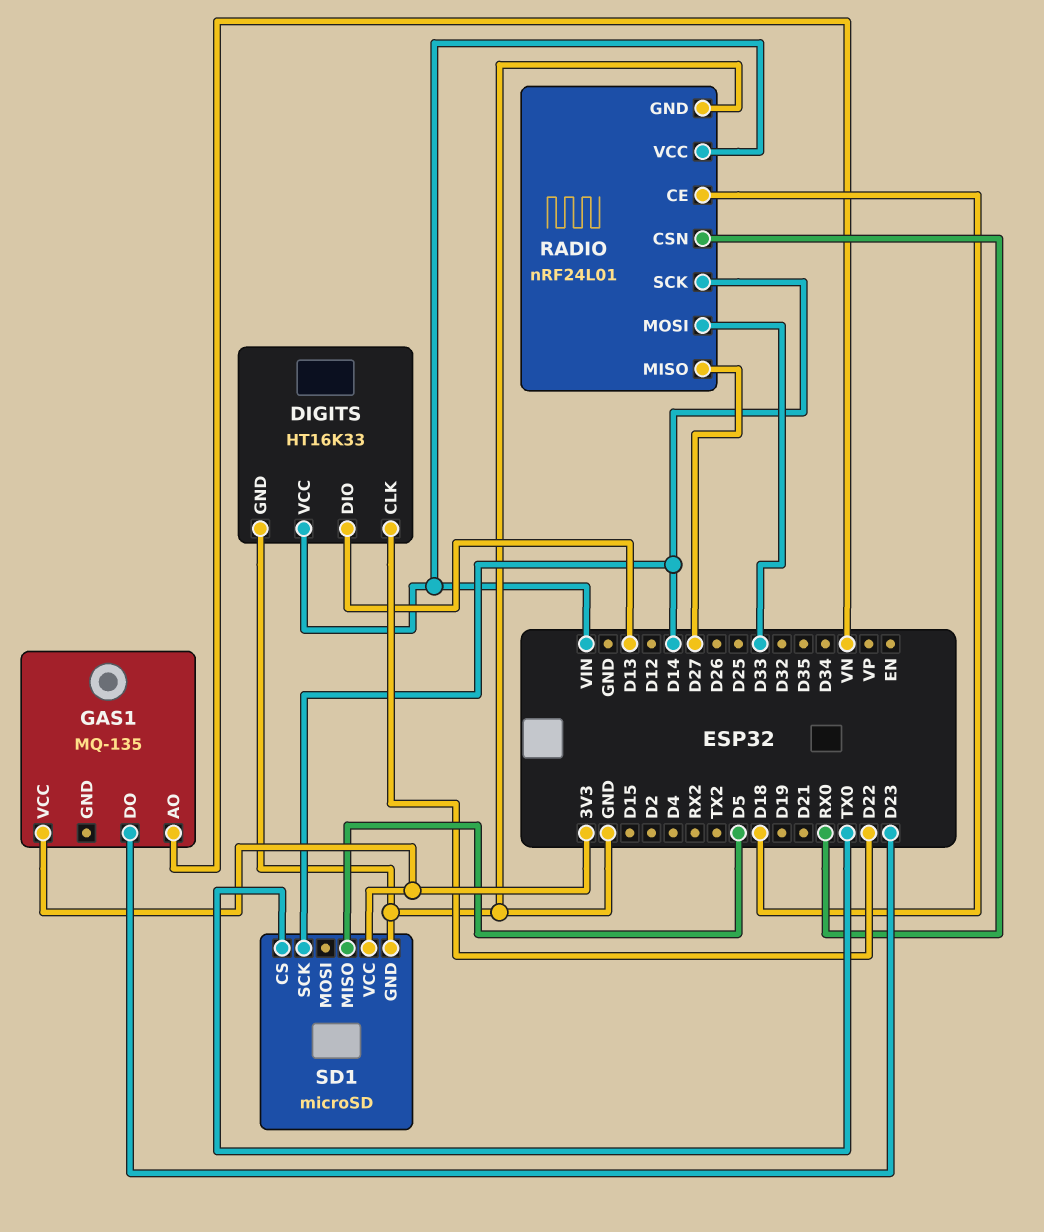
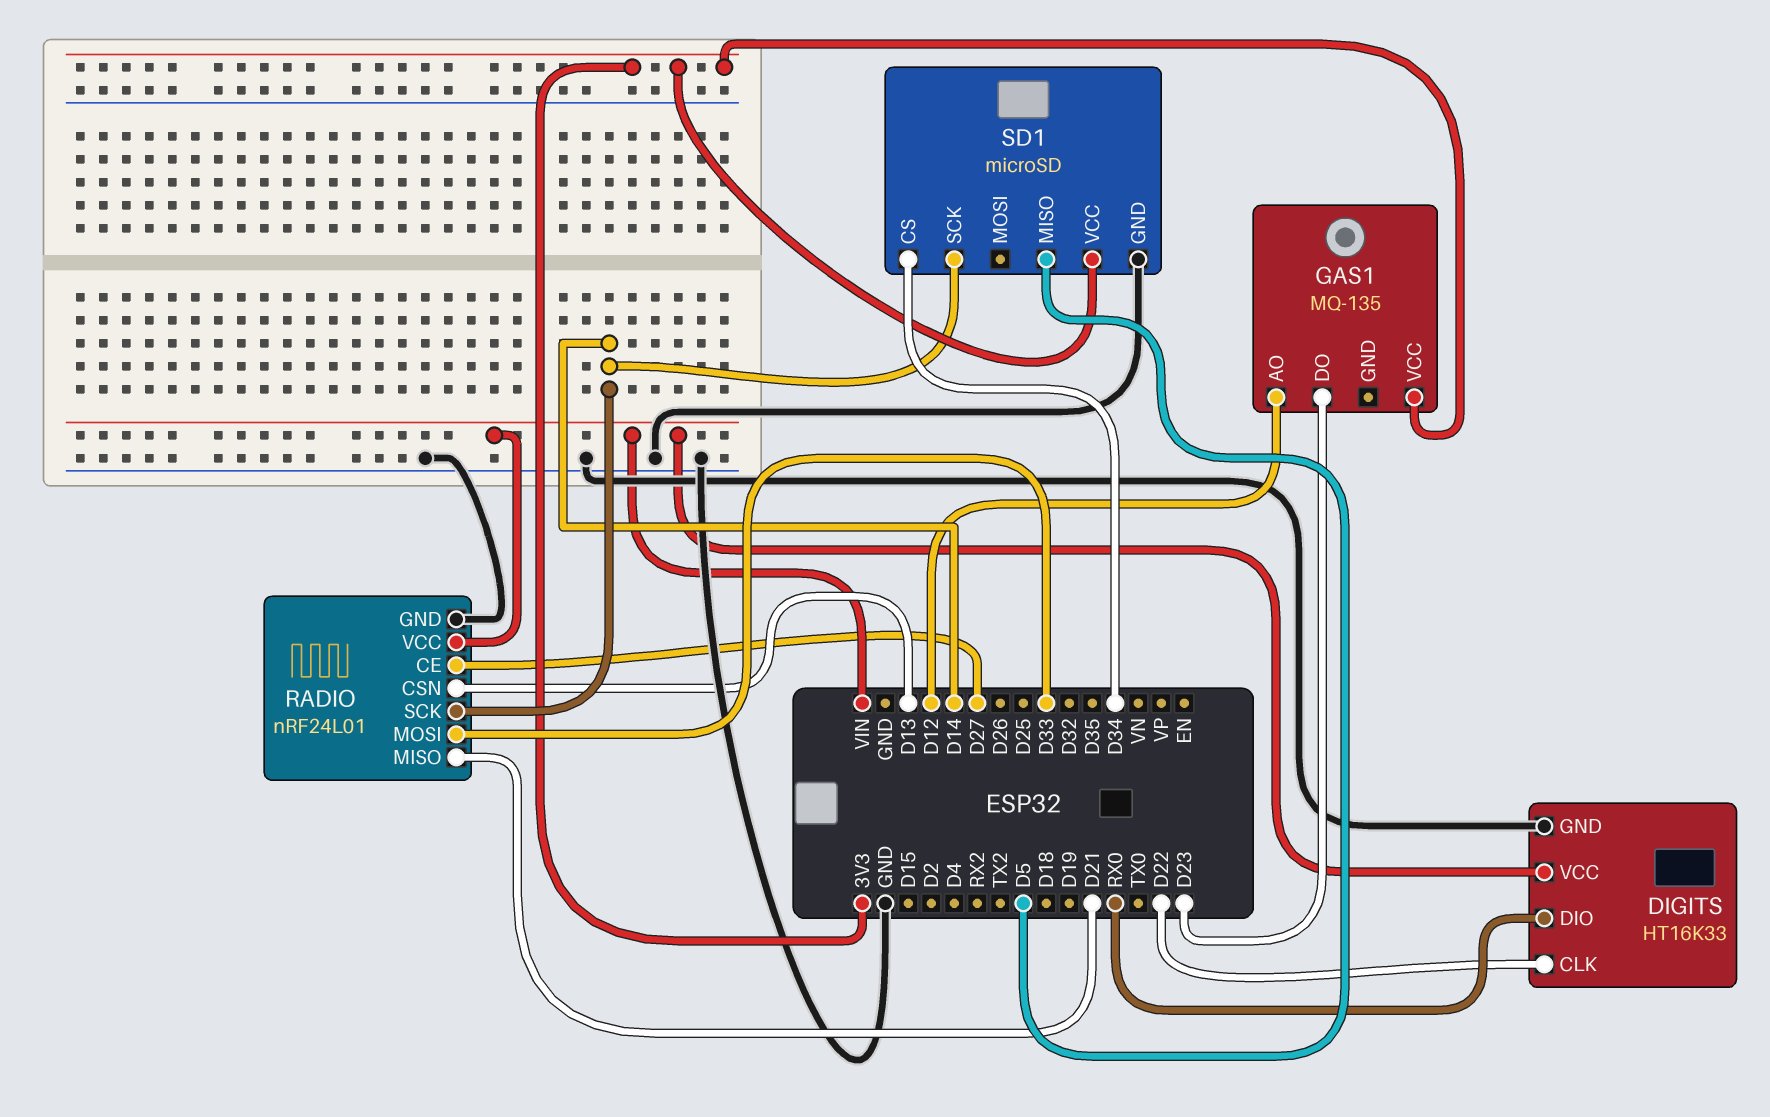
DIGITS pin DIO: D13 -> RX0
GAS1 pin AO: VN -> D12
RADIO pin CE: D18 -> D27
RADIO pin CSN: RX0 -> D13
RADIO pin MISO: D27 -> D21
SD1 pin CS: TX0 -> D34

